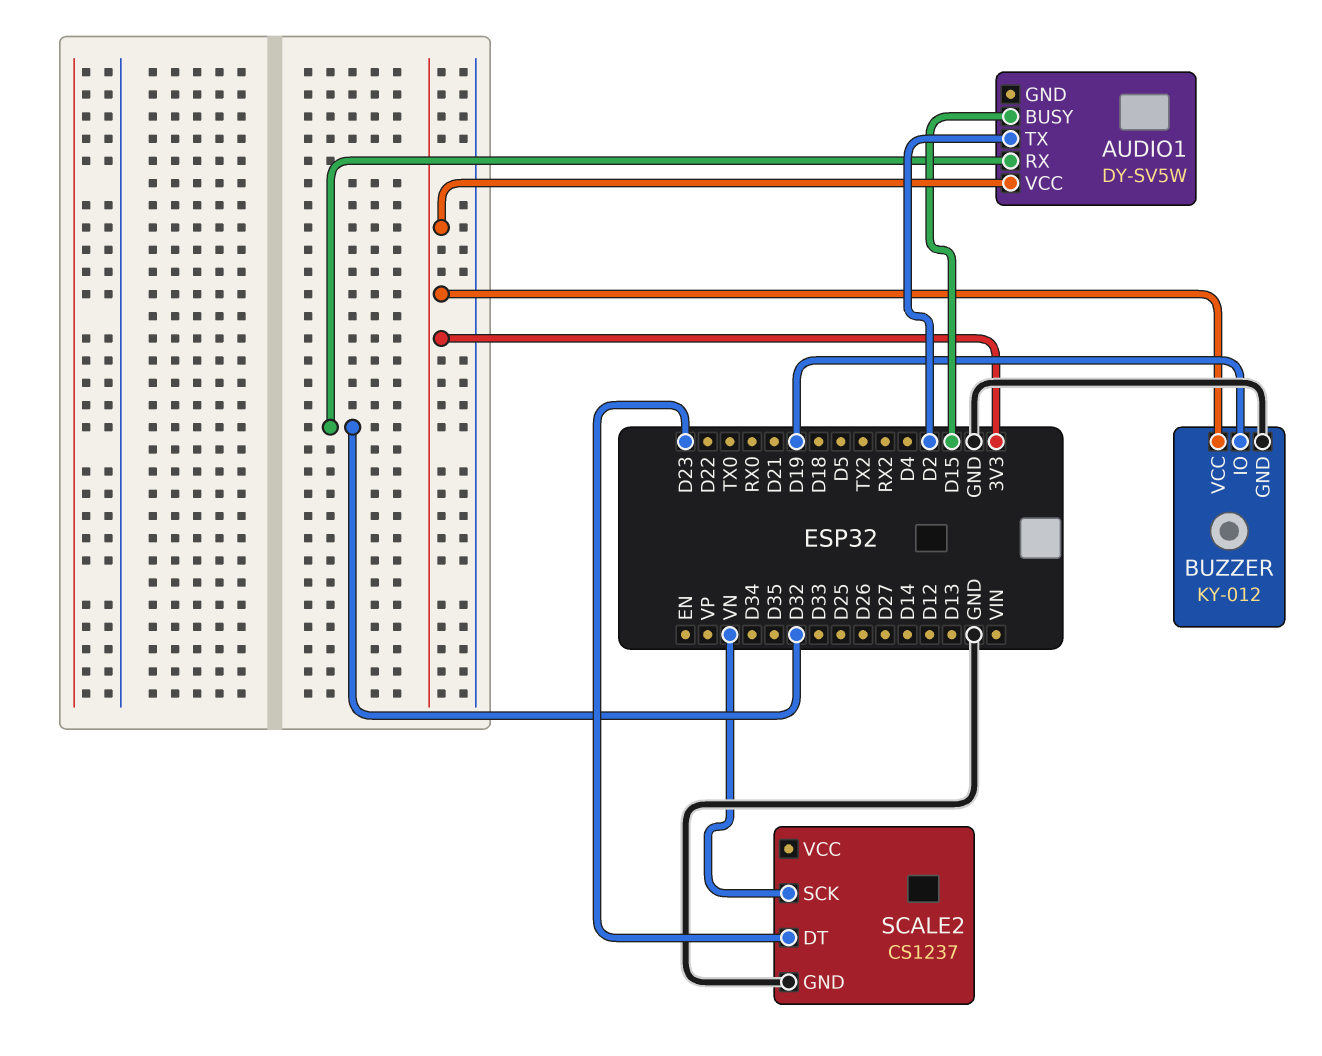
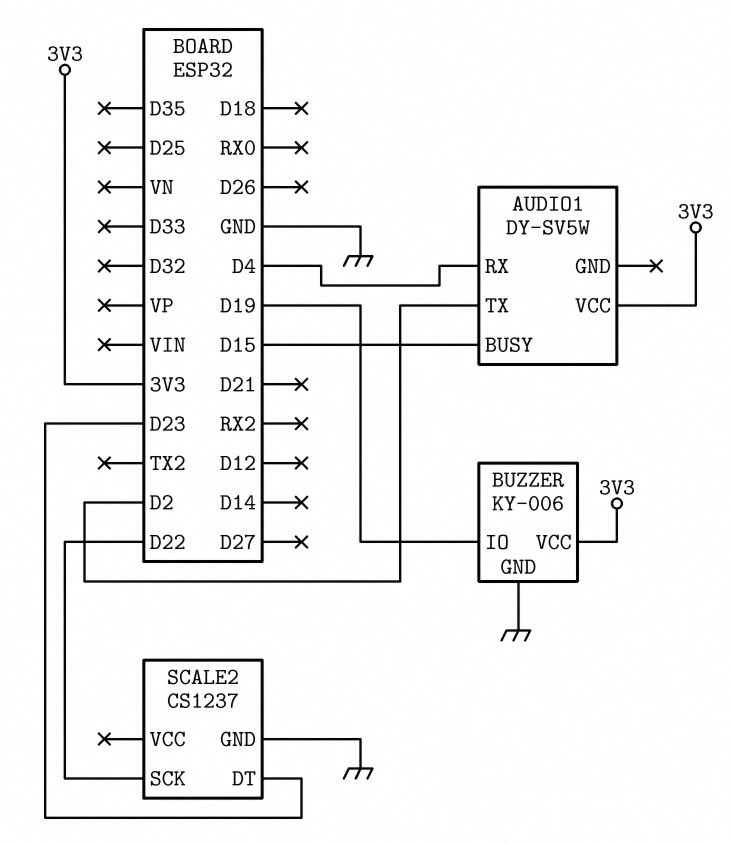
AUDIO1 pin RX: D32 -> D4
BUZZER: KY-012 -> KY-006
SCALE2 pin SCK: VN -> D22

